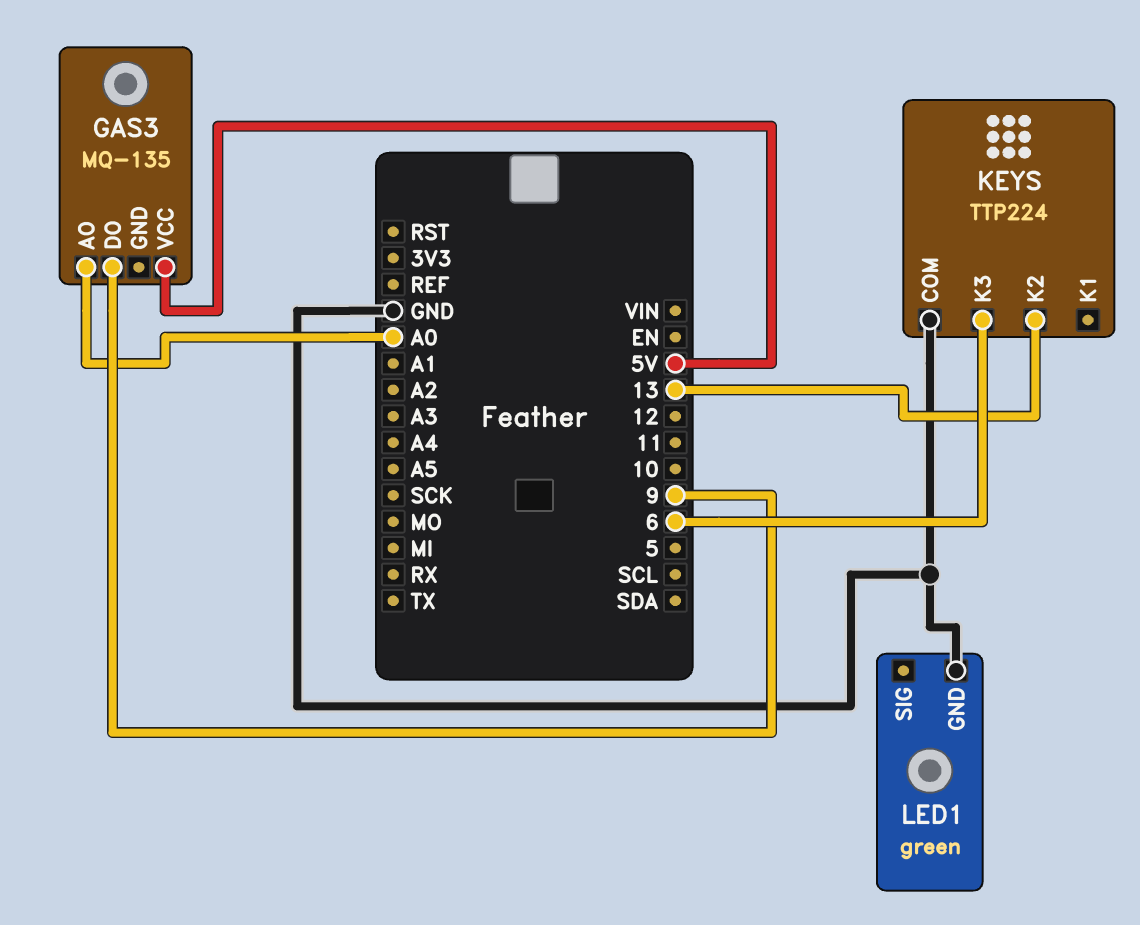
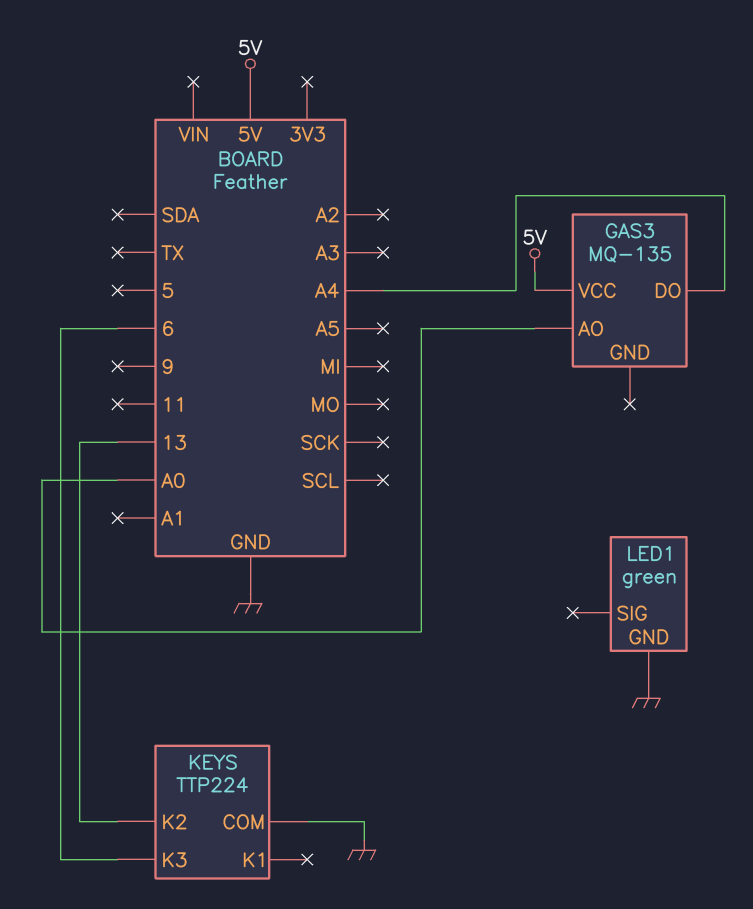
GAS3 pin DO: 9 -> A4

